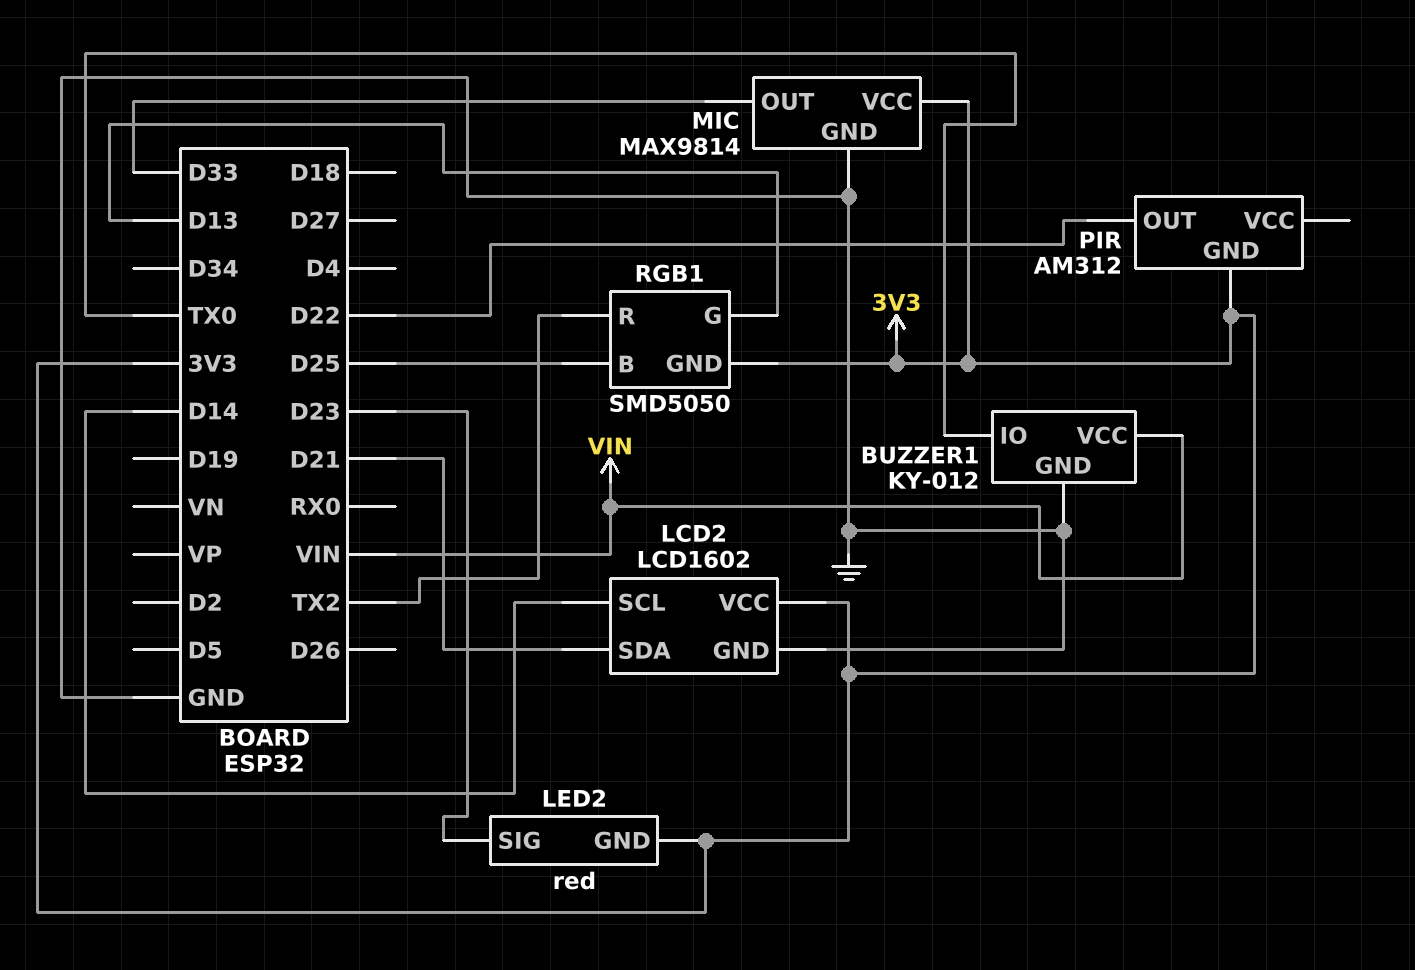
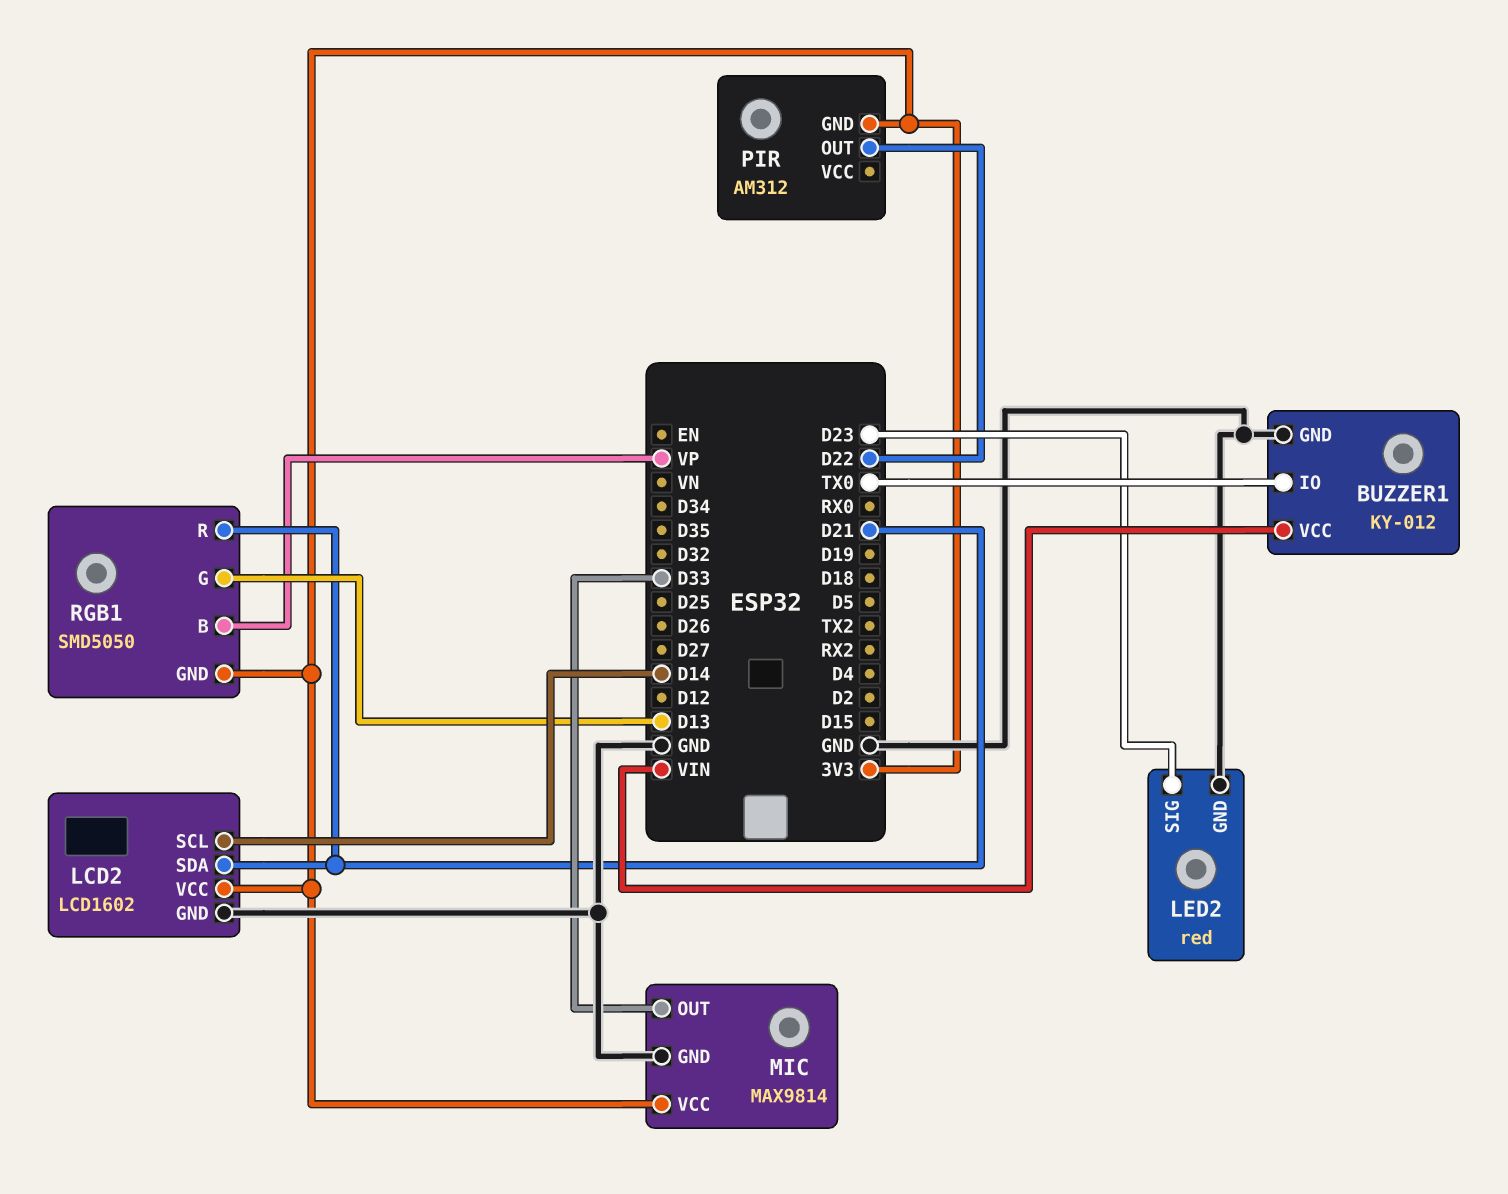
LED2 pin GND: 3V3 -> GND
RGB1 pin B: D25 -> VP
RGB1 pin R: TX2 -> D21

